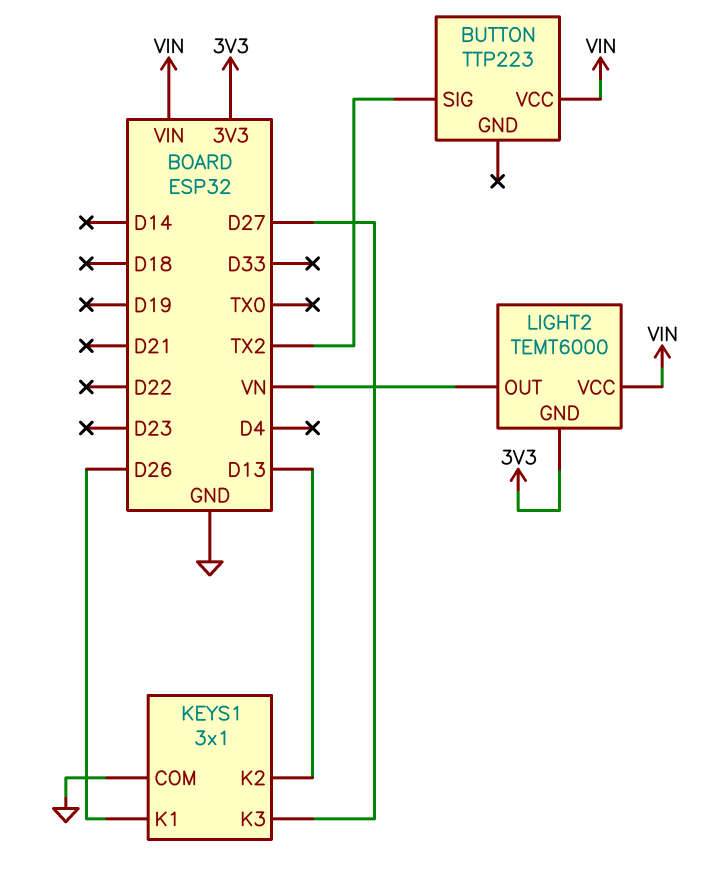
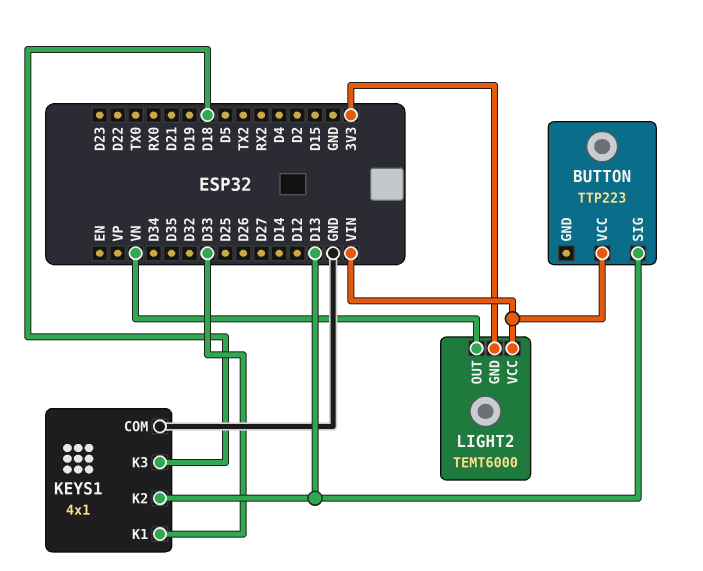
BUTTON pin SIG: TX2 -> D13
KEYS1: 3x1 -> 4x1
KEYS1 pin K1: D26 -> D33
KEYS1 pin K3: D27 -> D18

